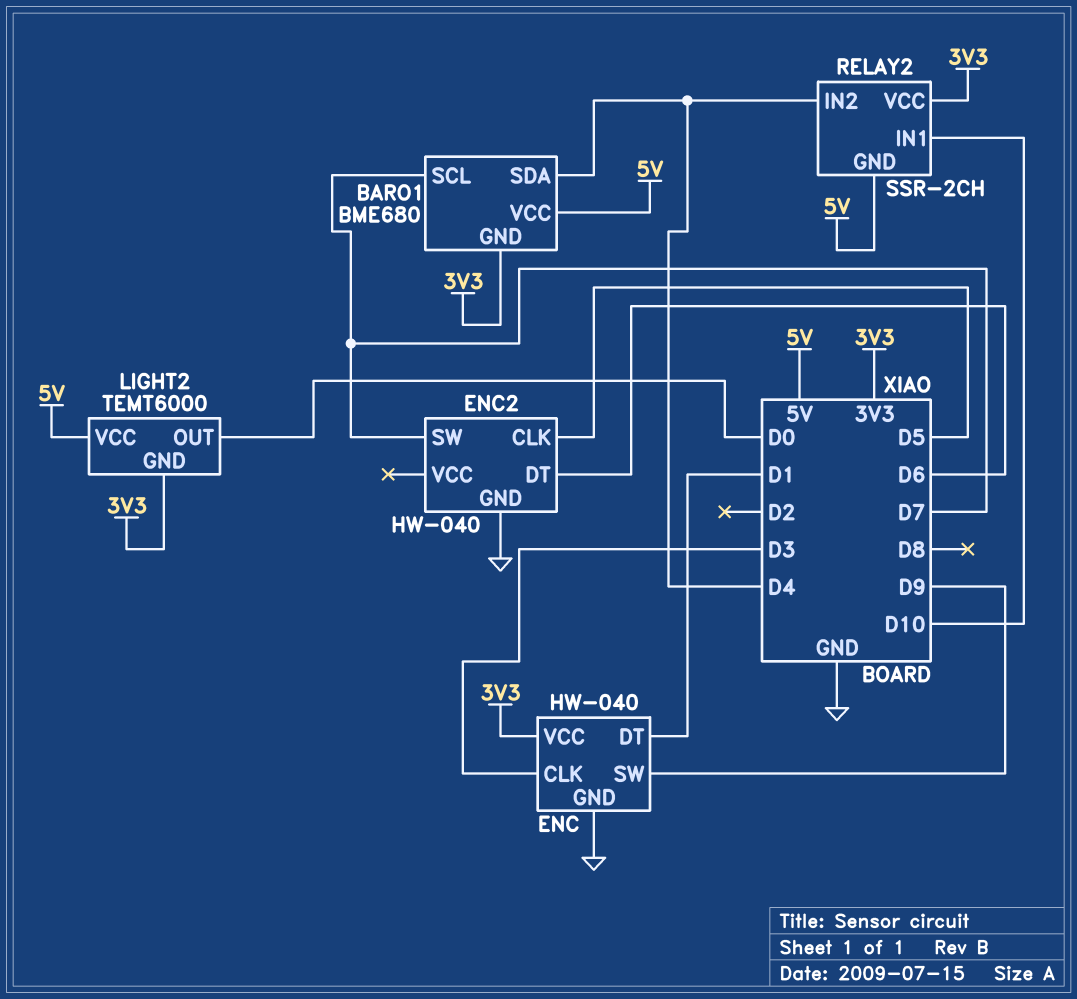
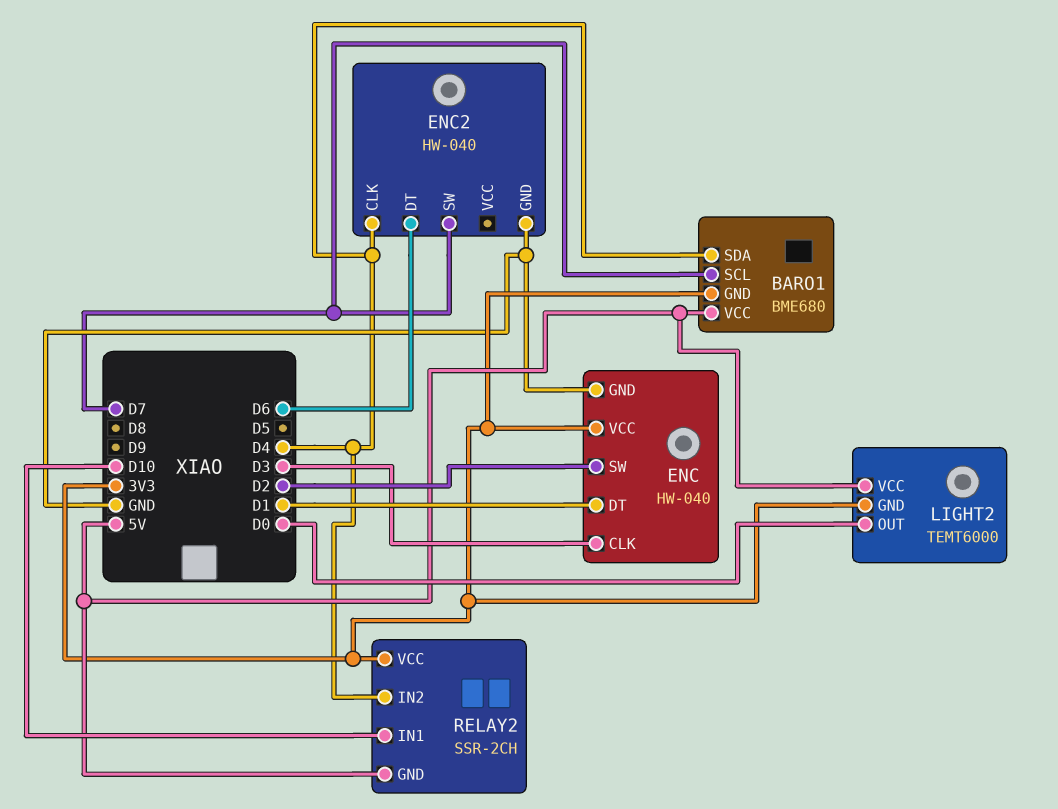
ENC pin SW: D9 -> D2
ENC2 pin CLK: D5 -> D4

